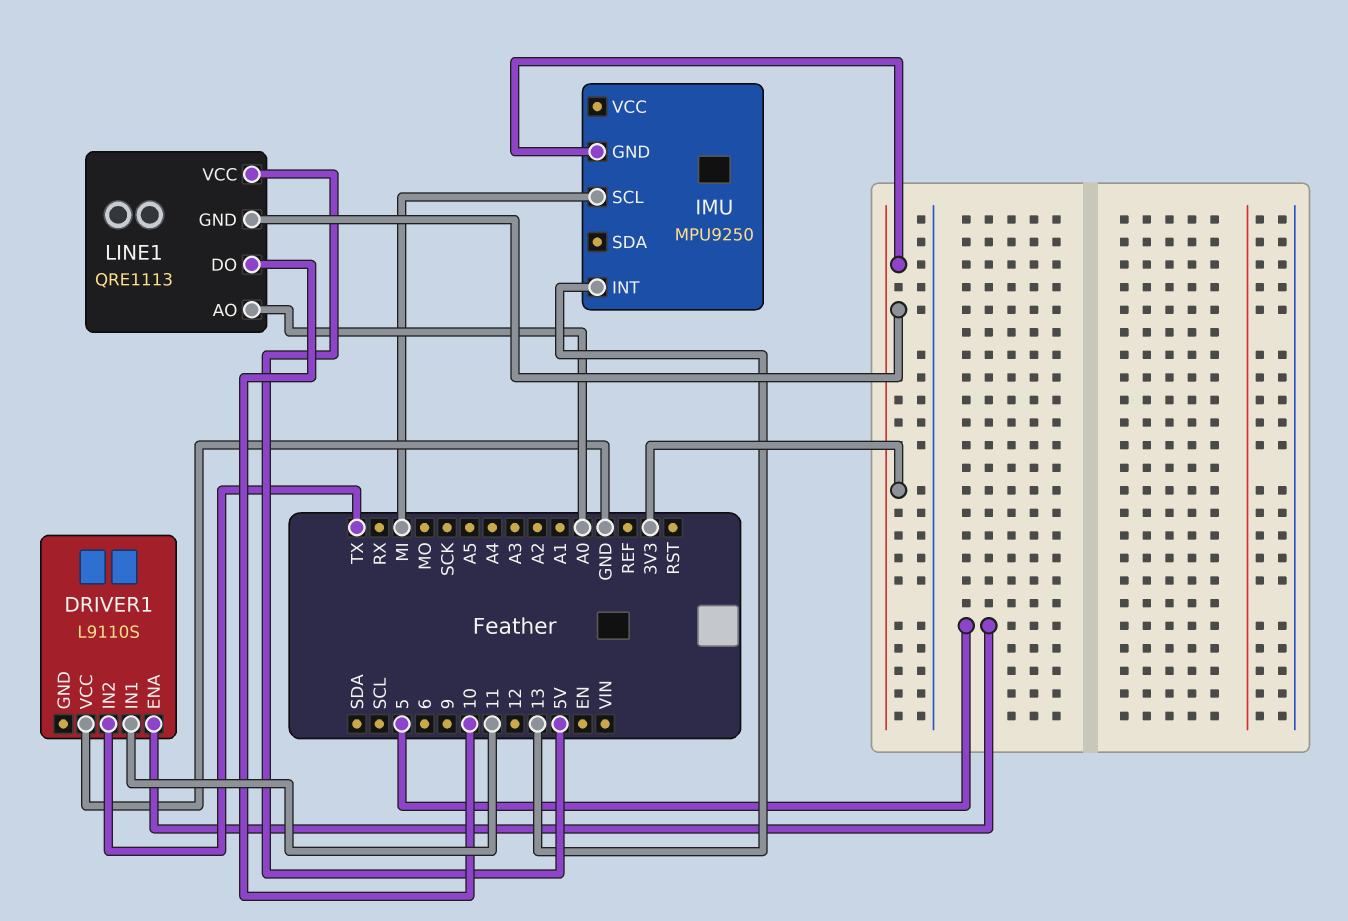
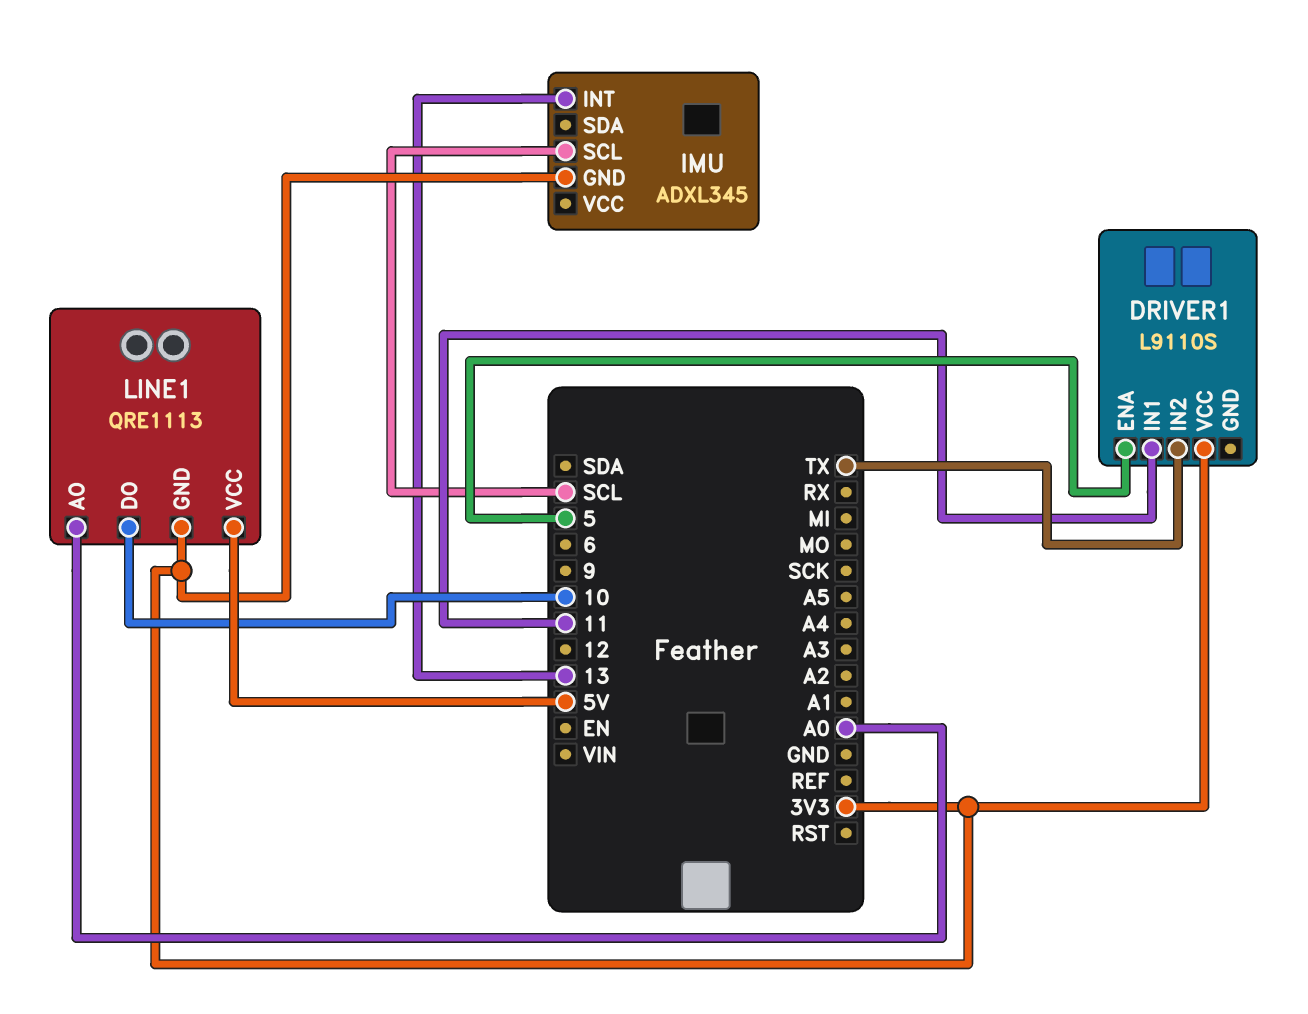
DRIVER1 pin VCC: GND -> 3V3
IMU: MPU9250 -> ADXL345
IMU pin SCL: MI -> SCL

